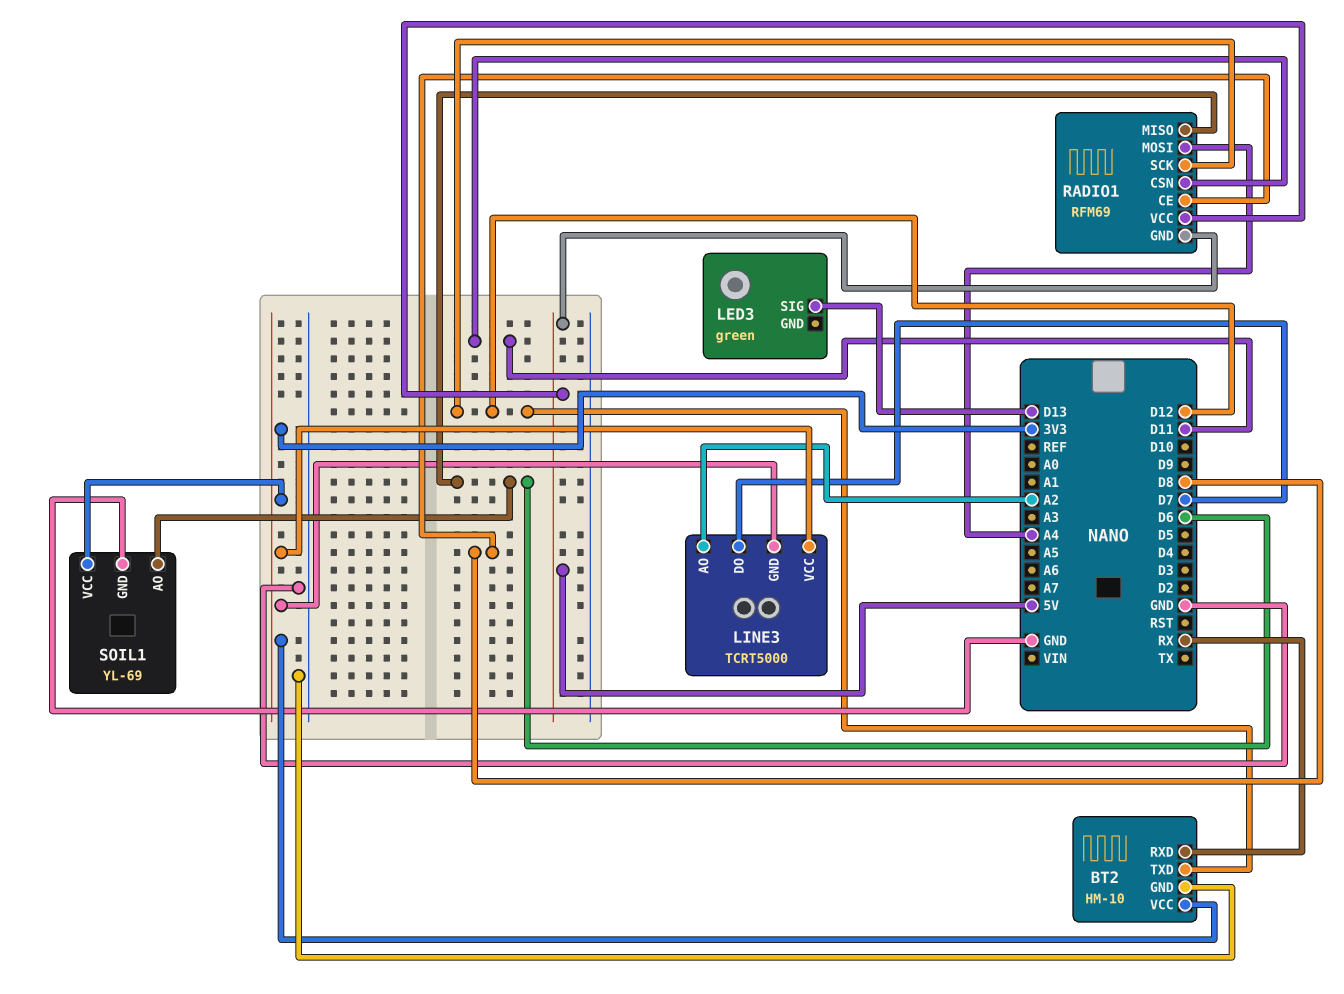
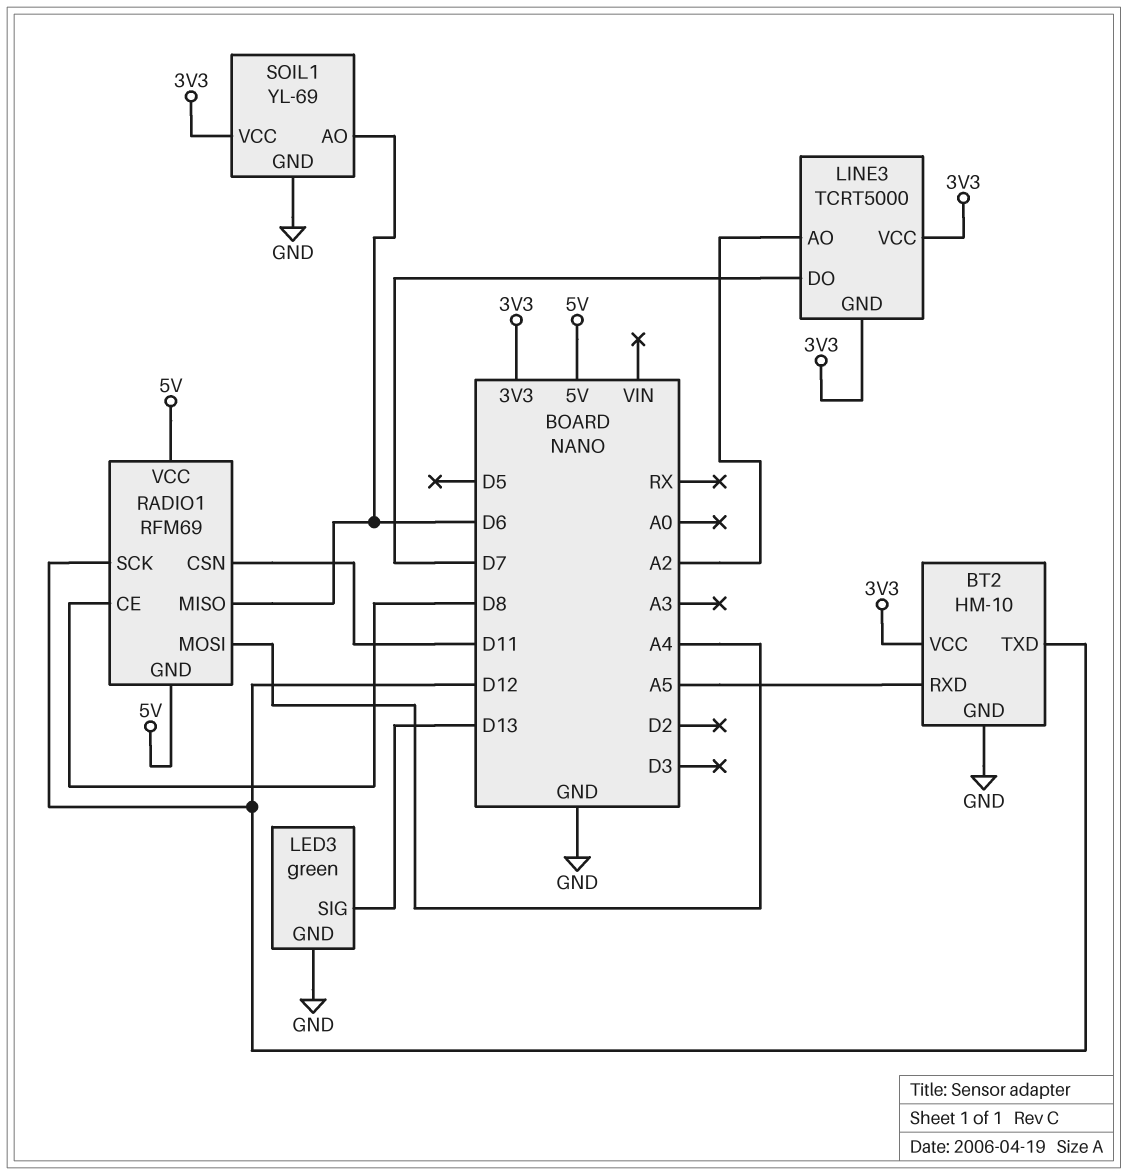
BT2 pin RXD: RX -> A5
LED3 pin GND: none -> GND

